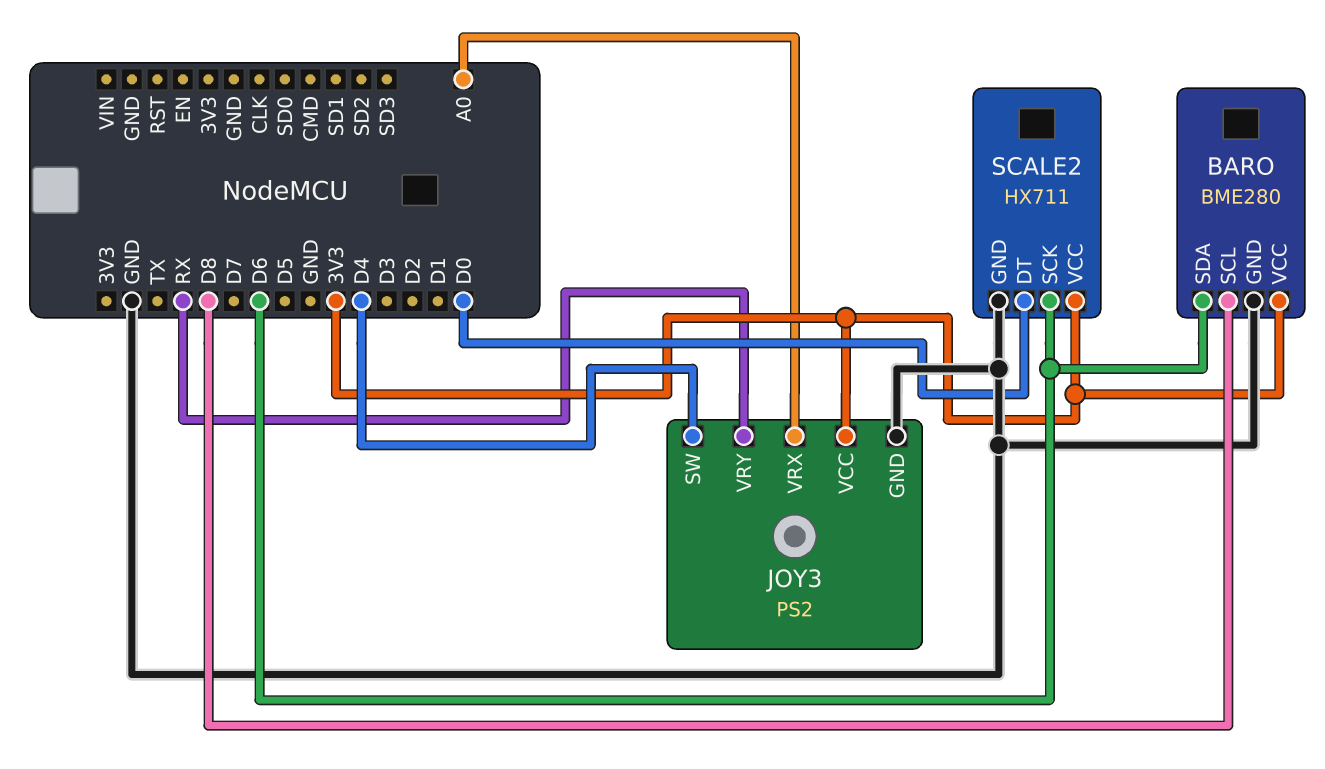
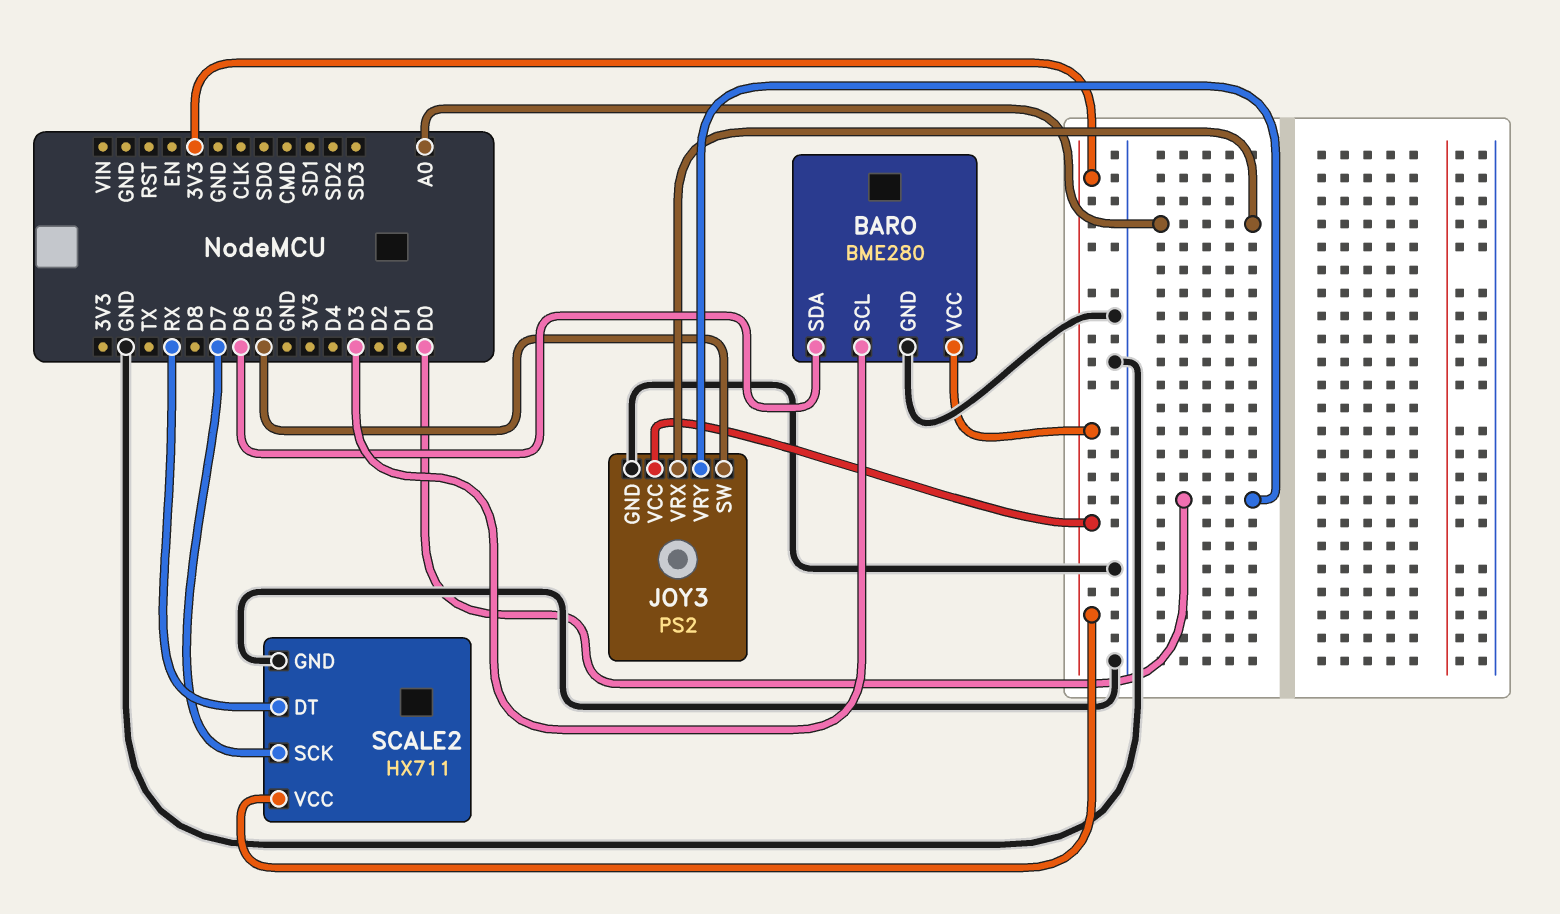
BARO pin SCL: D8 -> D3
JOY3 pin SW: D4 -> D5
JOY3 pin VRY: RX -> D0
SCALE2 pin DT: D0 -> RX
SCALE2 pin SCK: D6 -> D7

